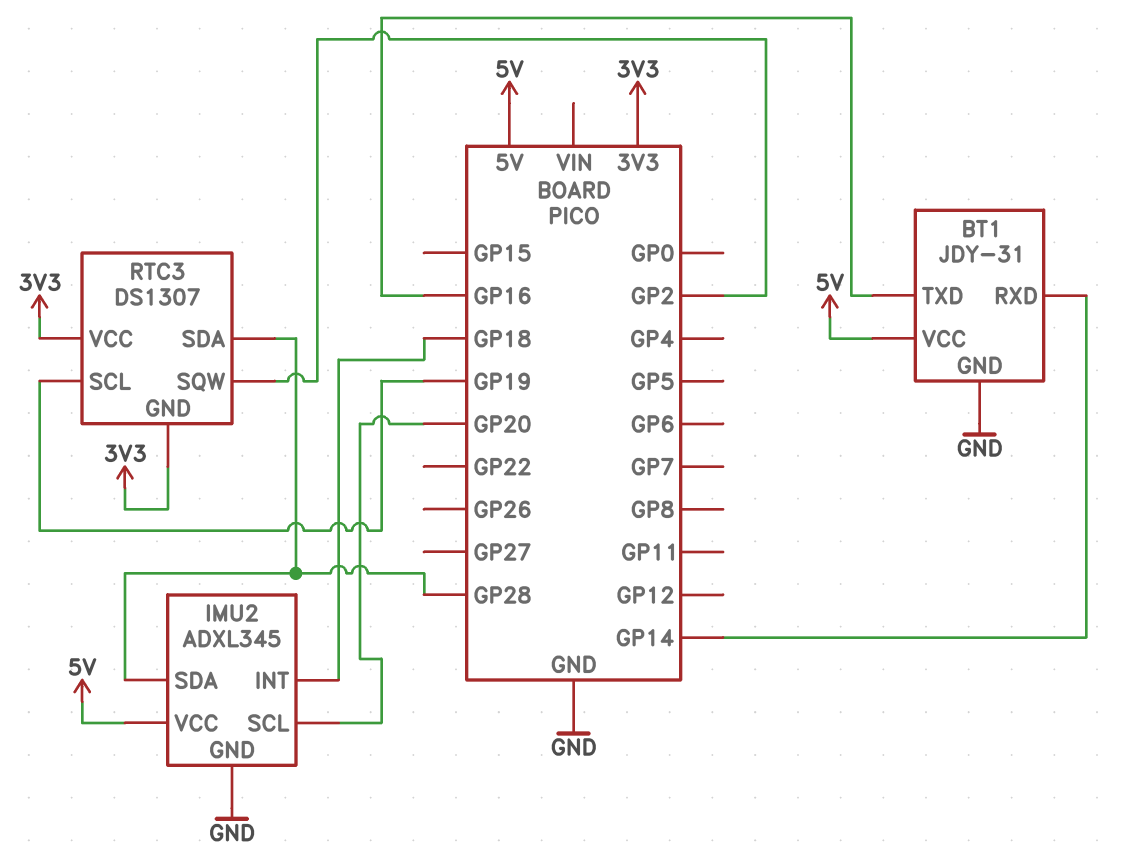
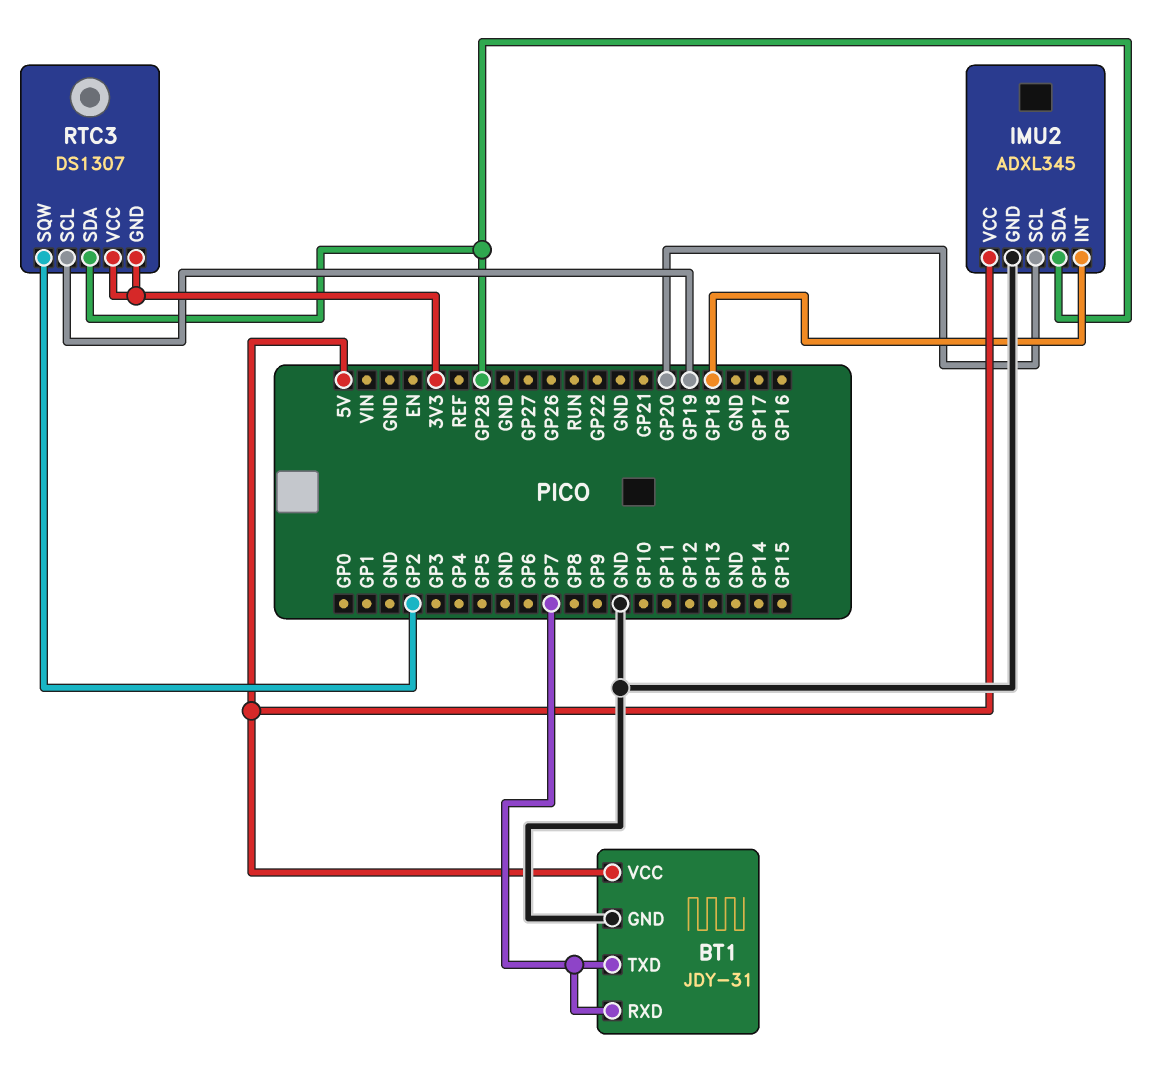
BT1 pin RXD: GP14 -> GP7
BT1 pin TXD: GP16 -> GP7

